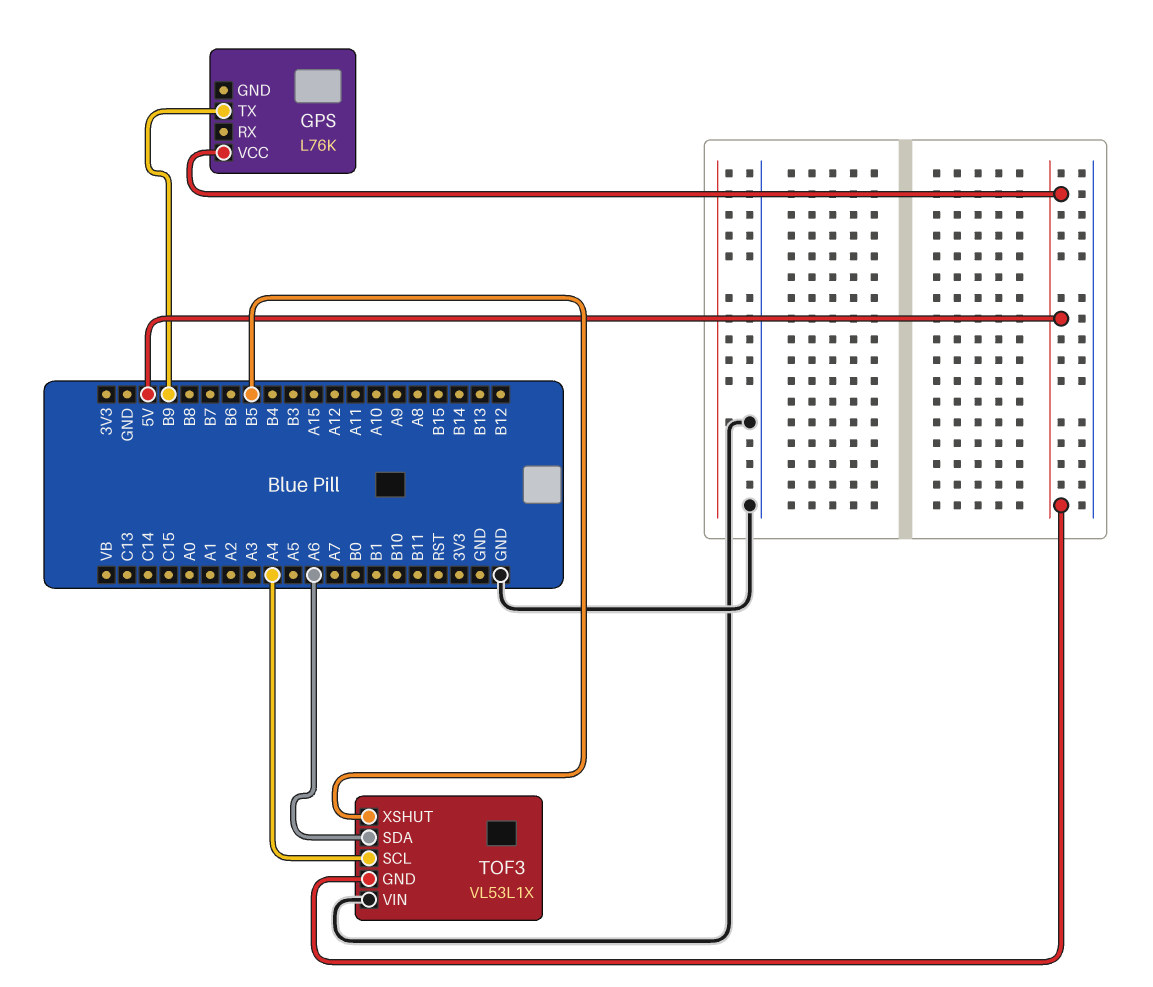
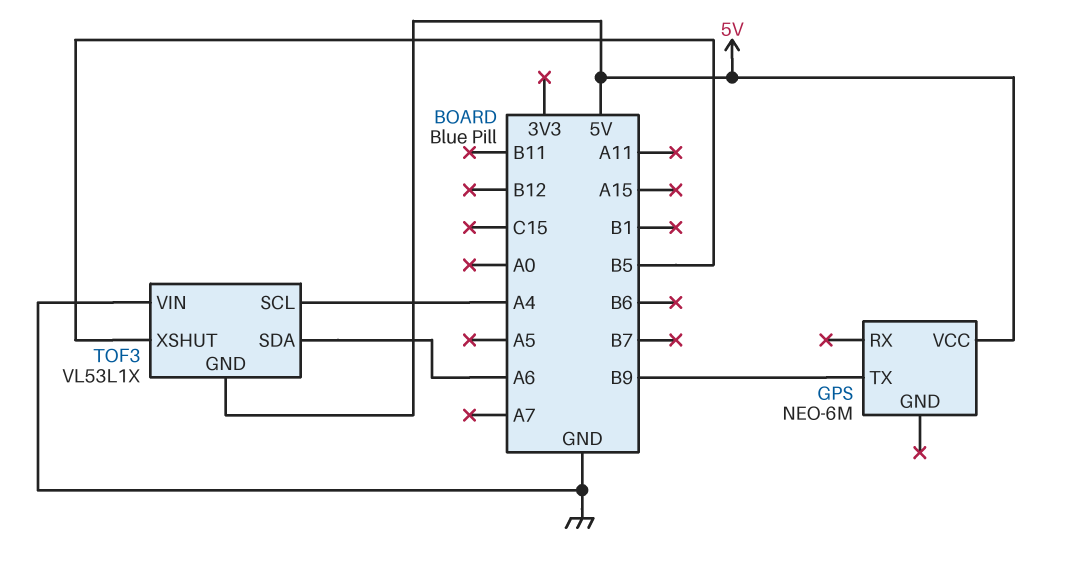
GPS: L76K -> NEO-6M

